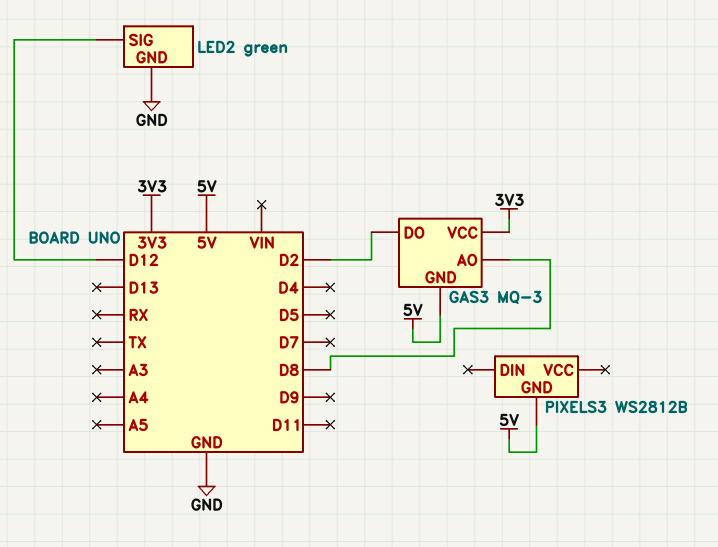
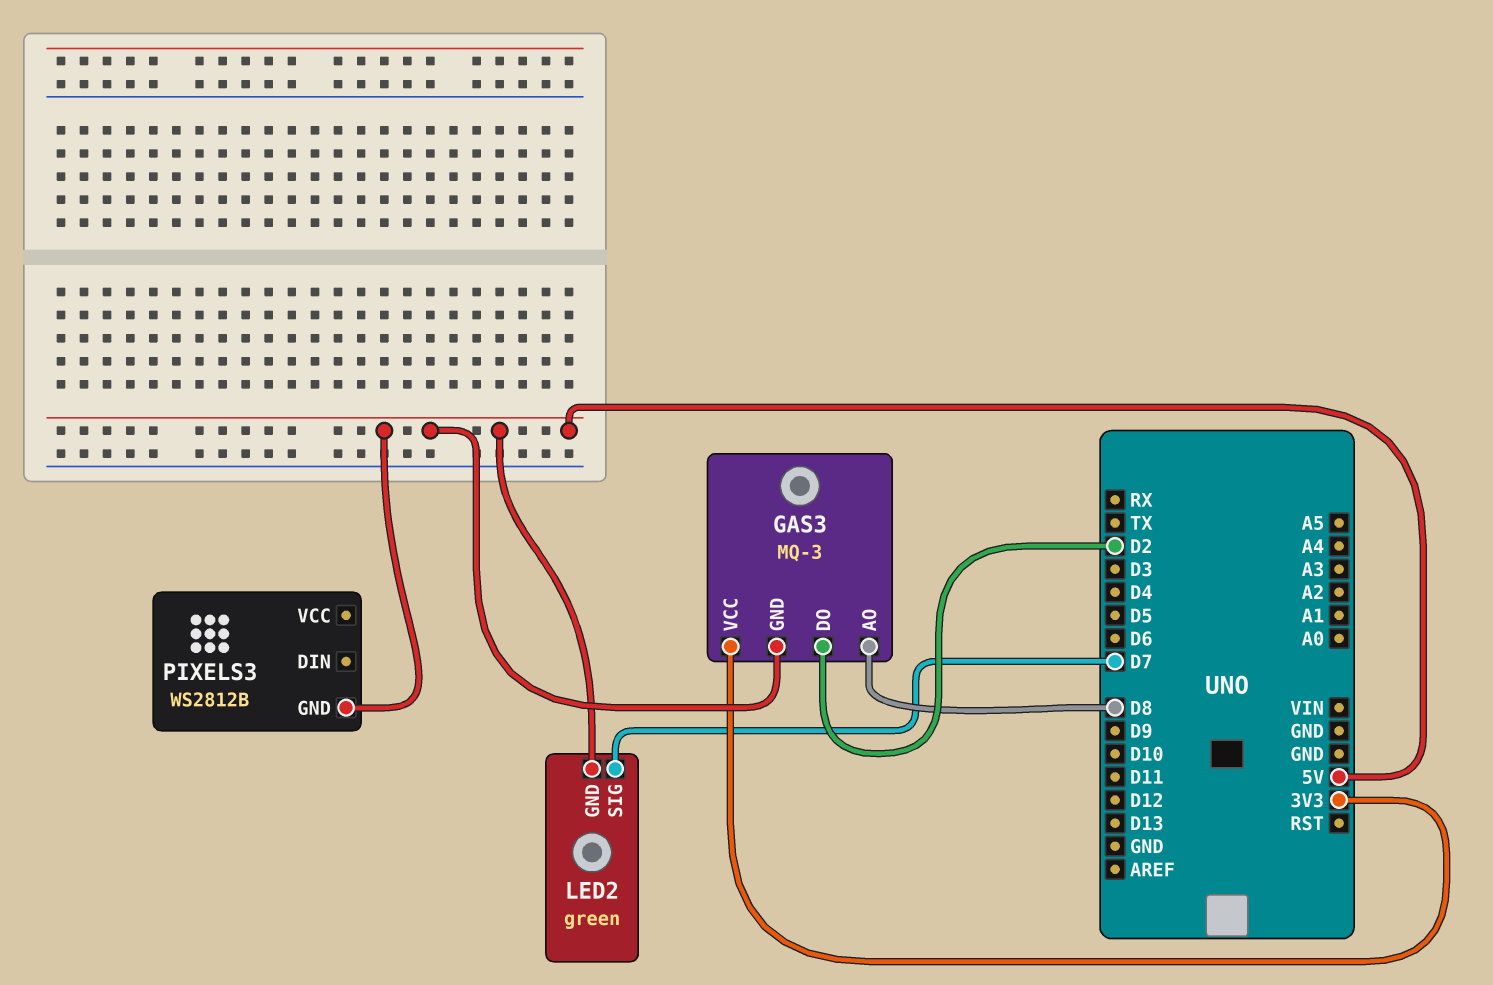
LED2 pin GND: GND -> 5V
LED2 pin SIG: D12 -> D7

